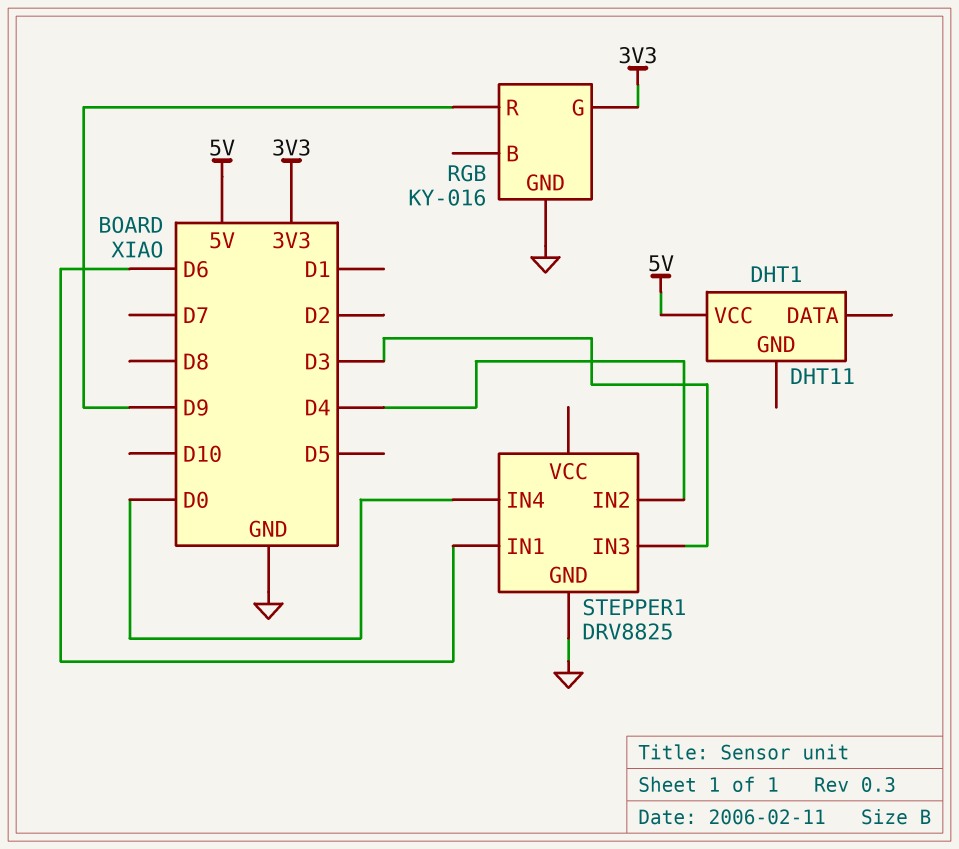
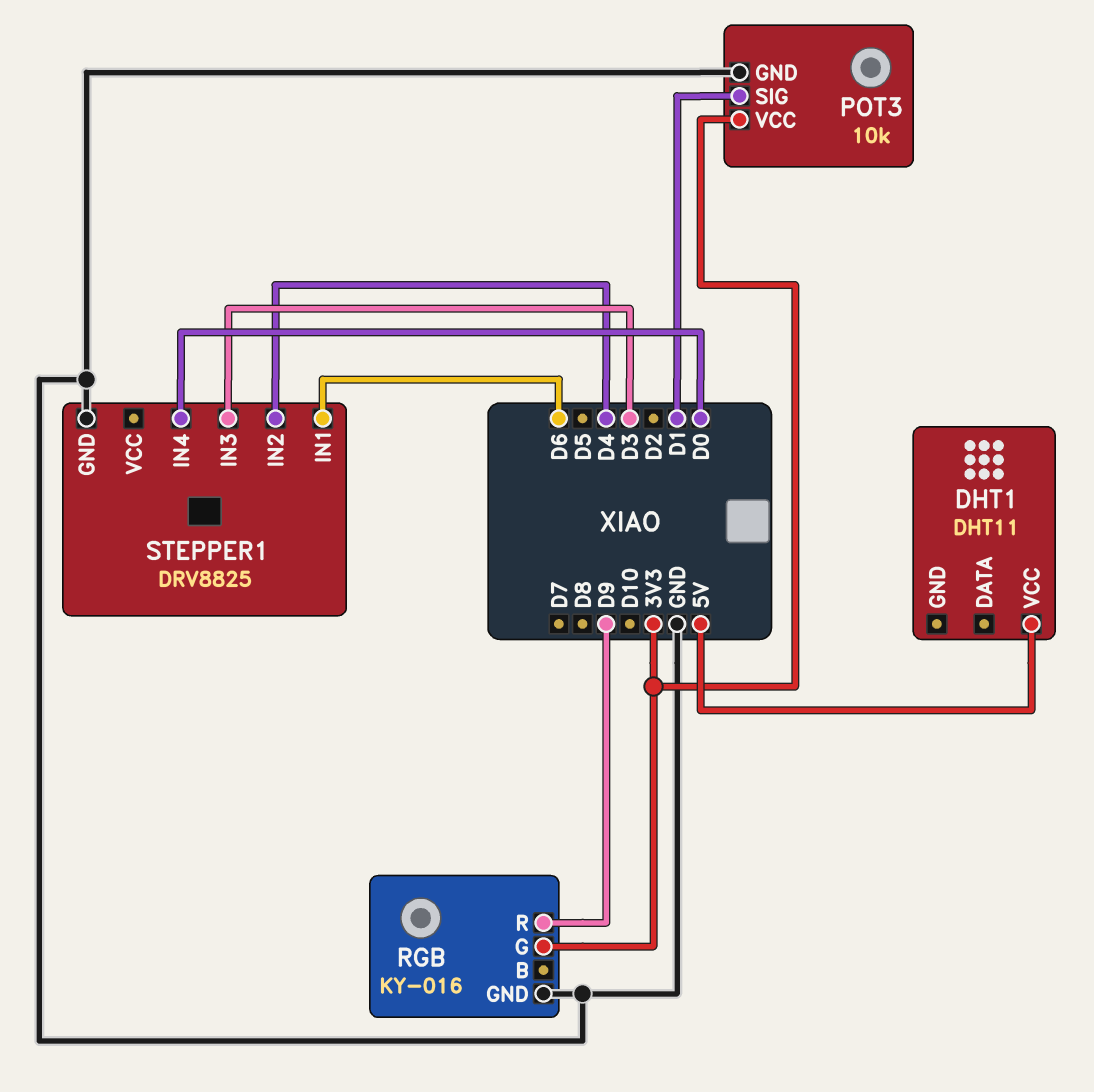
POT3: none -> 10k
POT3 pin GND: none -> GND
POT3 pin SIG: none -> D1
POT3 pin VCC: none -> 3V3

